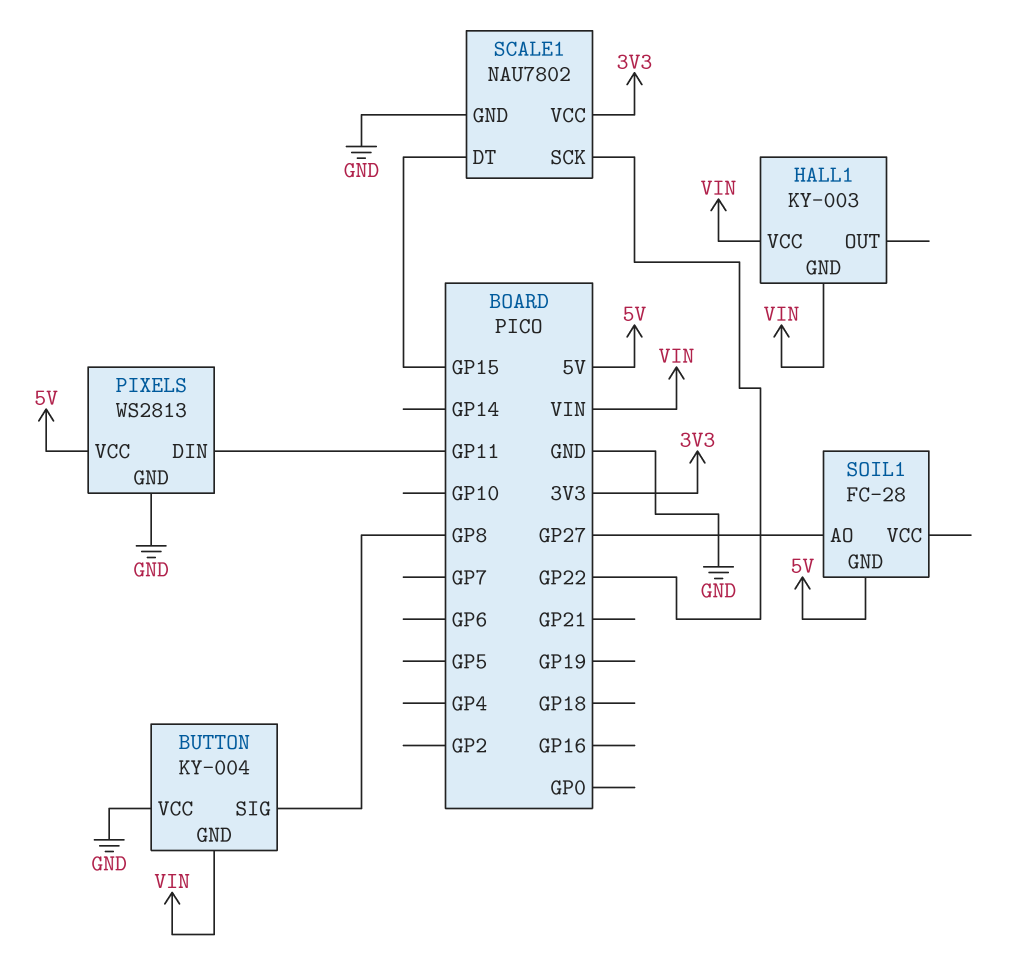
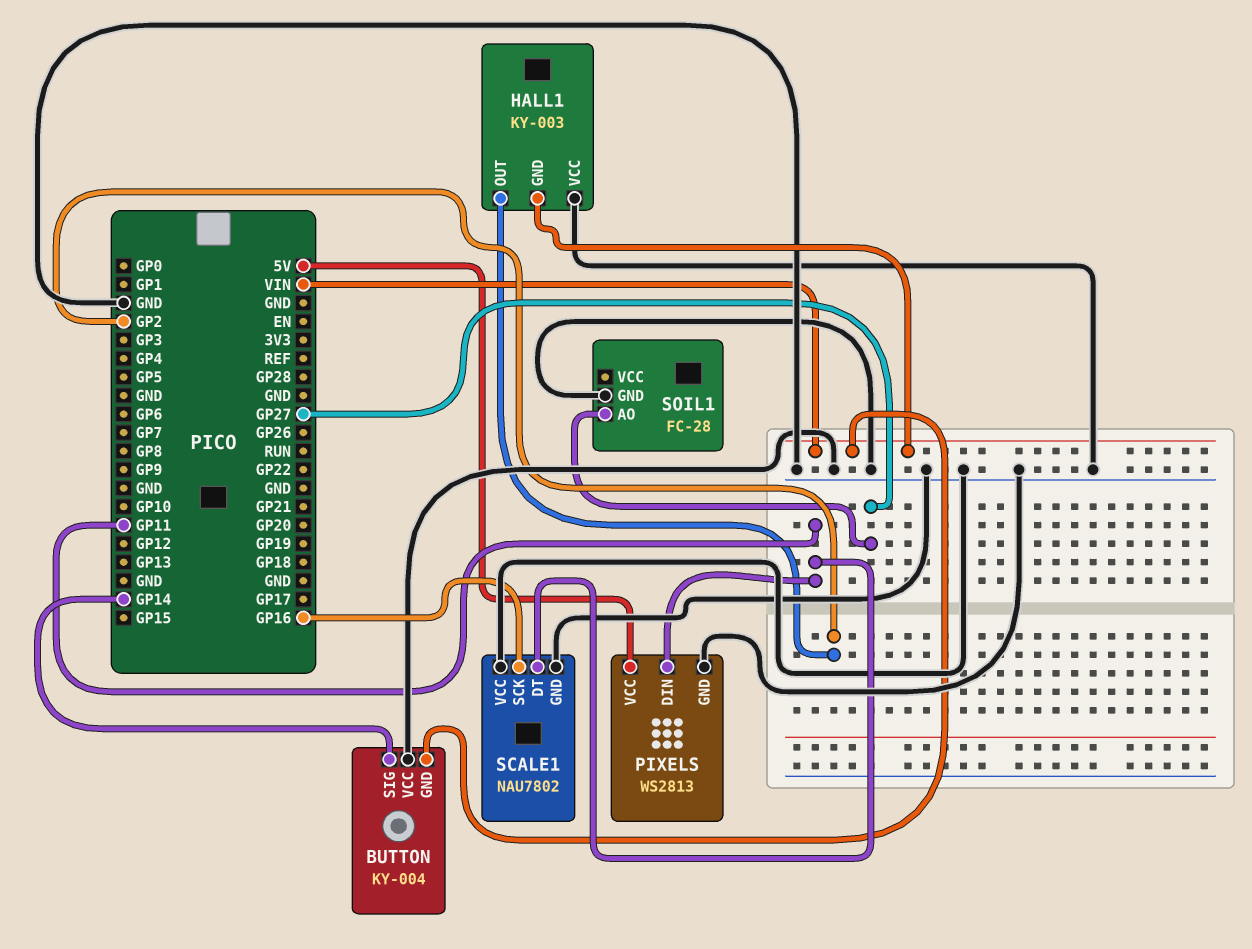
BUTTON pin SIG: GP8 -> GP14
HALL1 pin OUT: none -> GP2
HALL1 pin VCC: VIN -> GND
SCALE1 pin DT: GP15 -> GP11
SCALE1 pin SCK: GP22 -> GP16
SCALE1 pin VCC: 3V3 -> GND
SOIL1 pin GND: 5V -> GND

